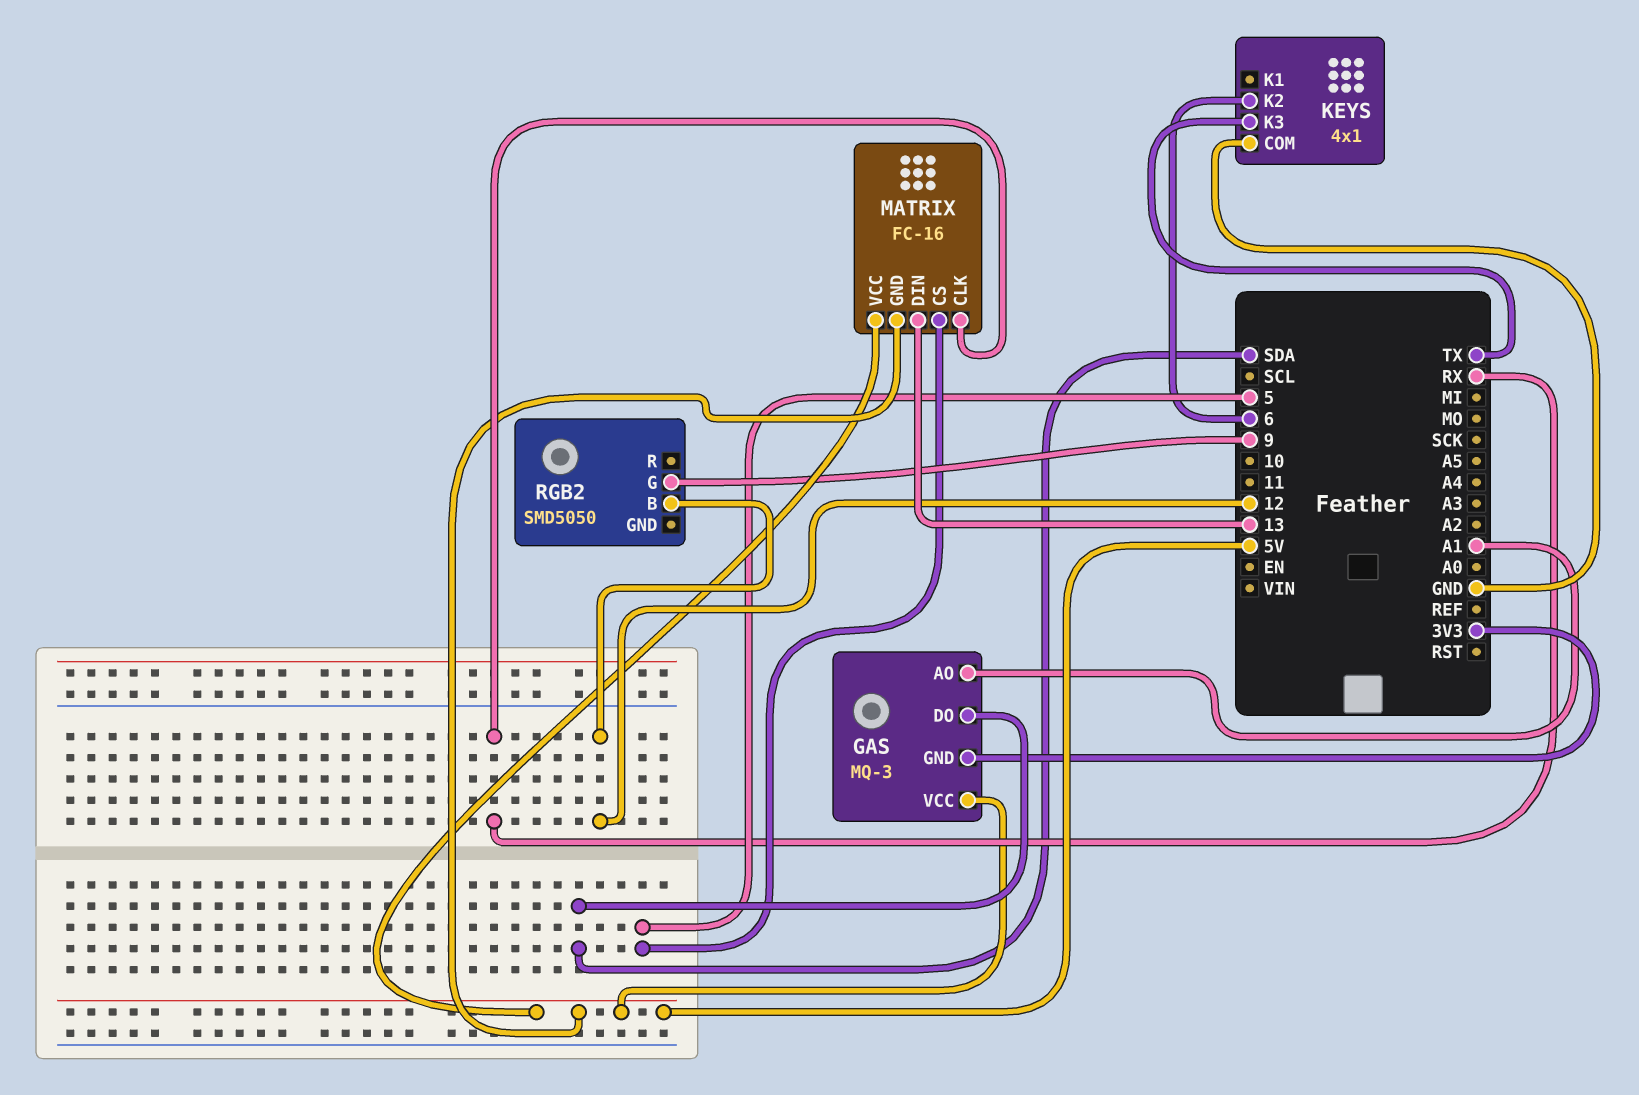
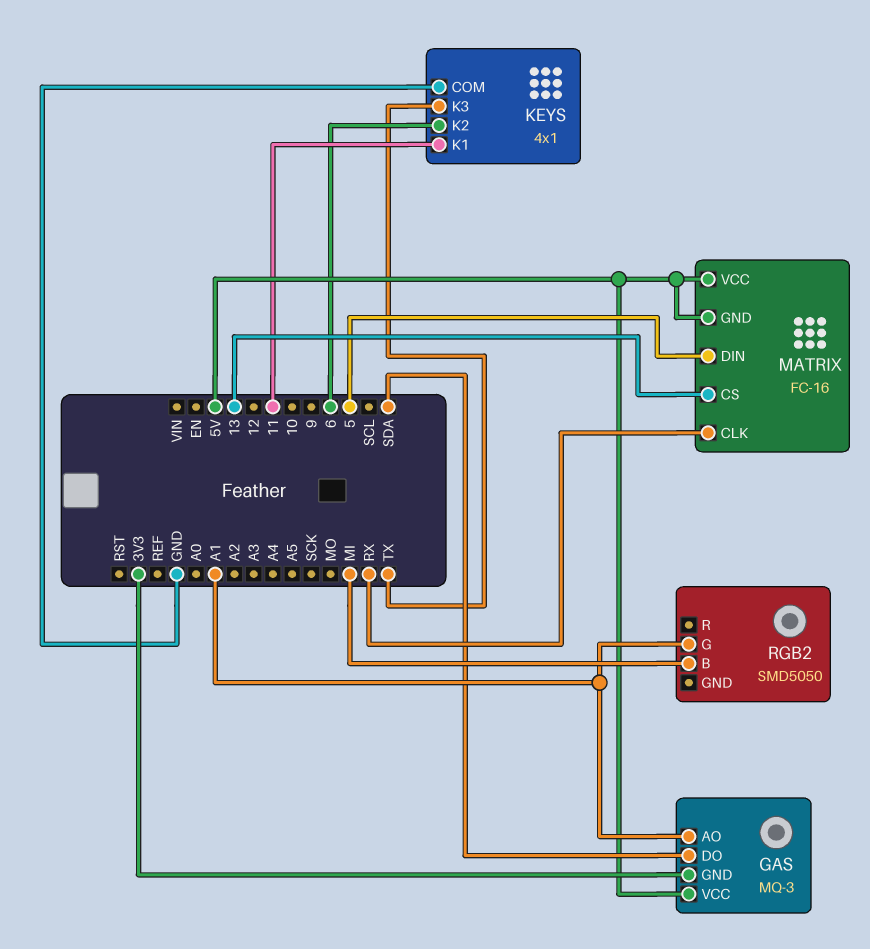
KEYS pin K1: none -> 11
MATRIX pin CS: 5 -> 13
MATRIX pin DIN: 13 -> 5
RGB2 pin B: 12 -> MI
RGB2 pin G: 9 -> A1

